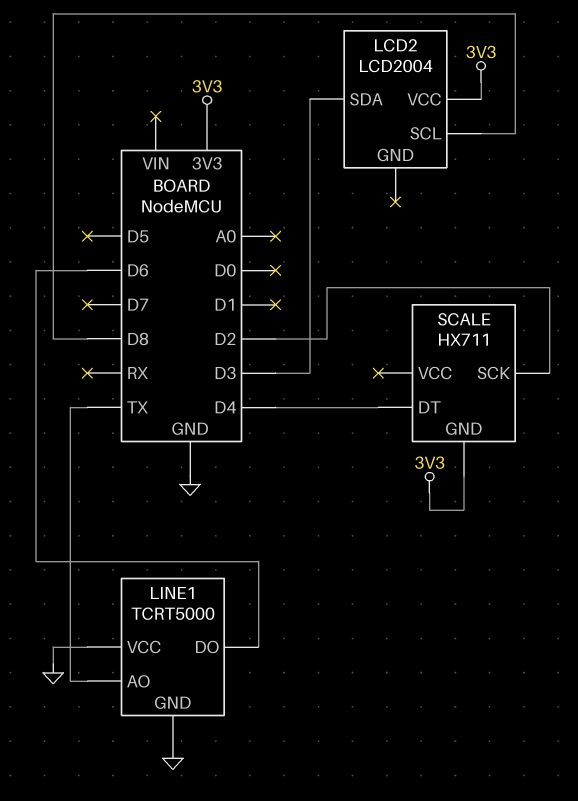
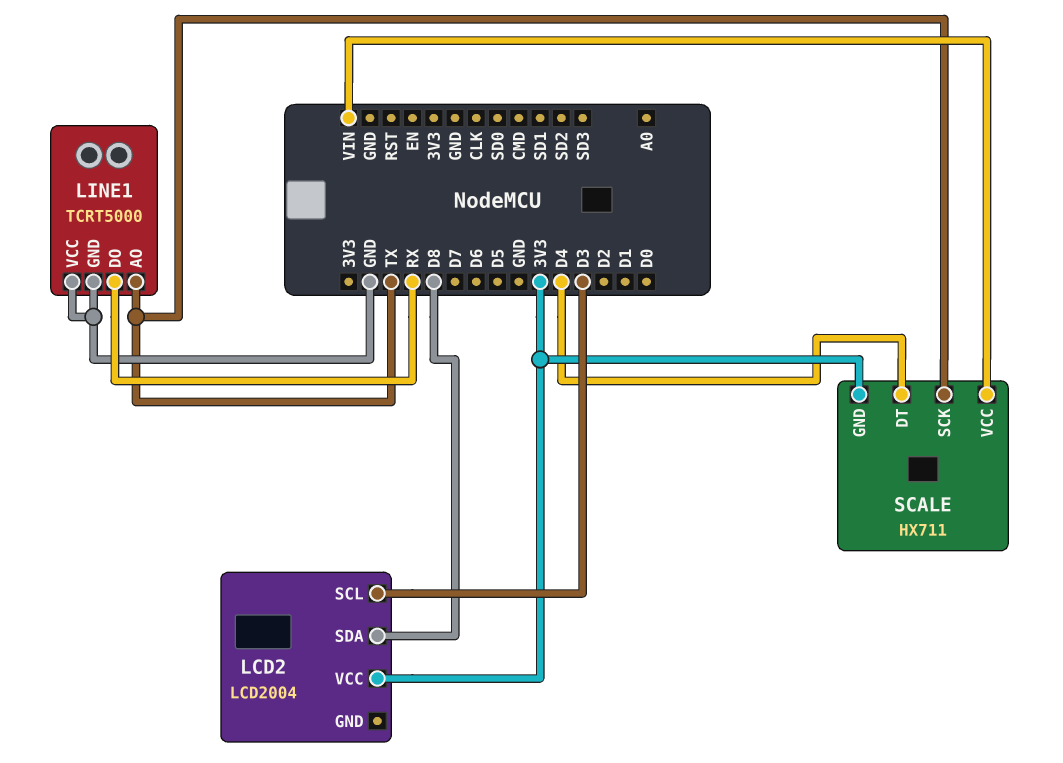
LCD2 pin SCL: D8 -> D3
LCD2 pin SDA: D3 -> D8
LINE1 pin DO: D6 -> RX
SCALE pin SCK: D2 -> TX
SCALE pin VCC: none -> VIN

